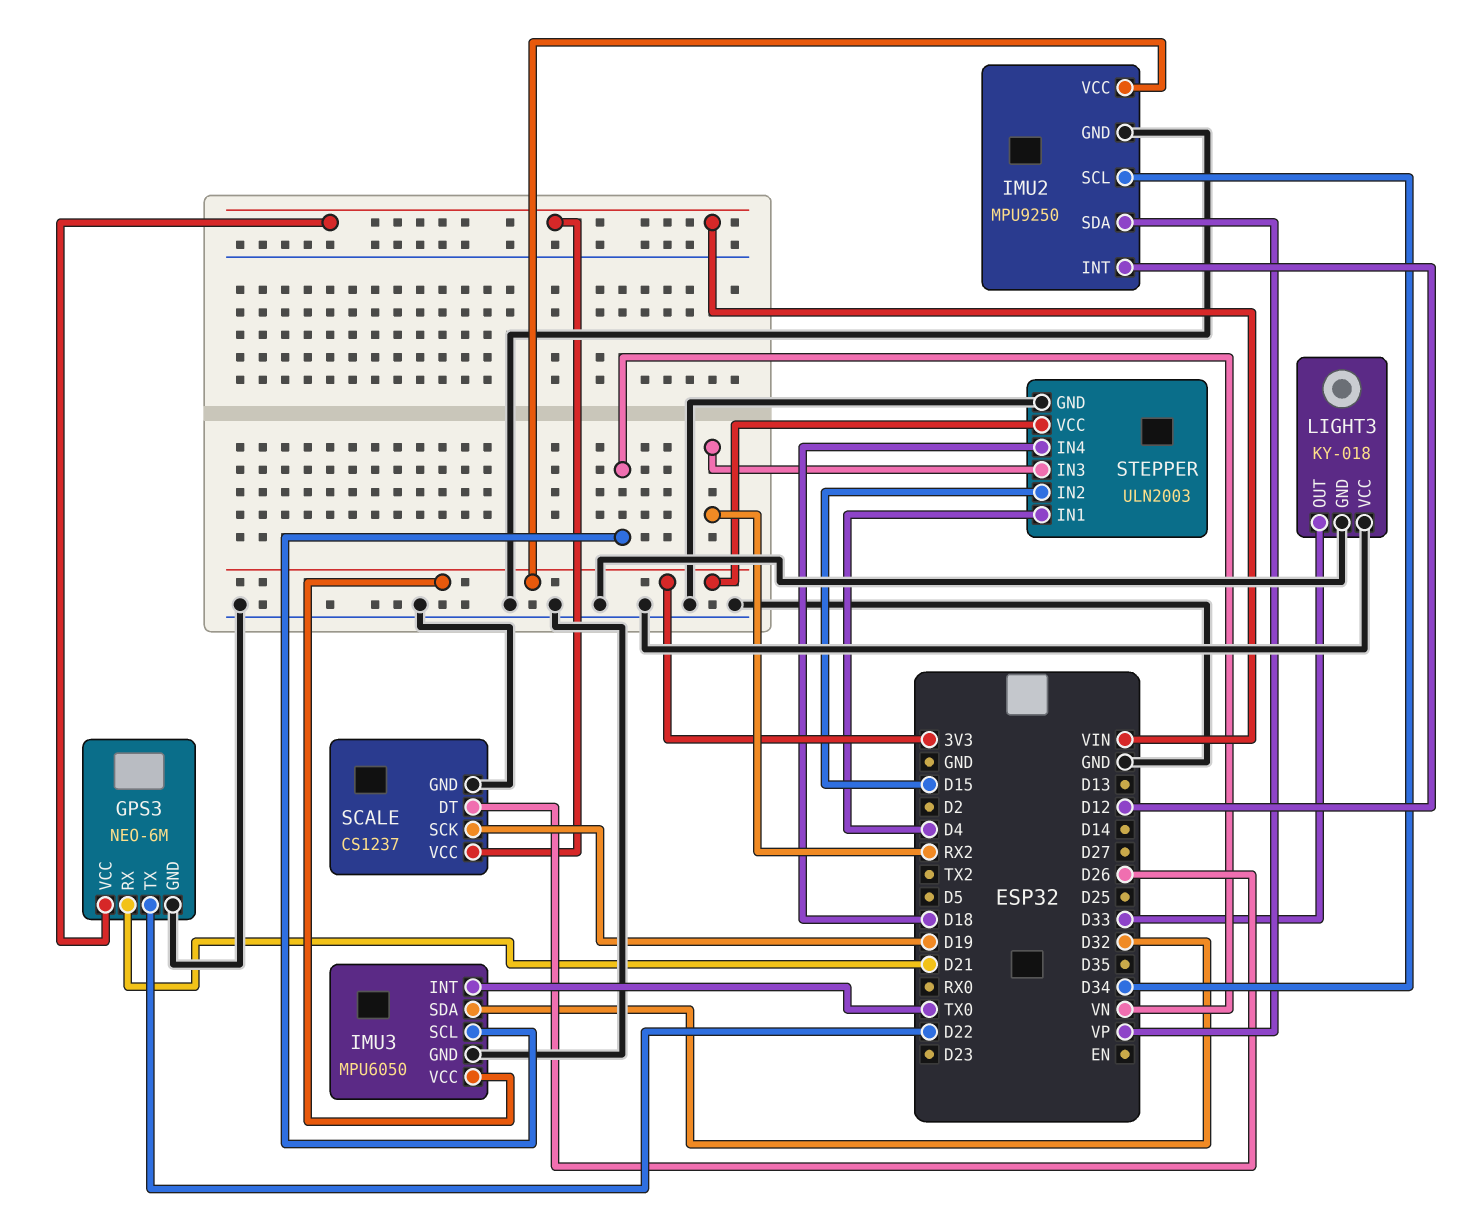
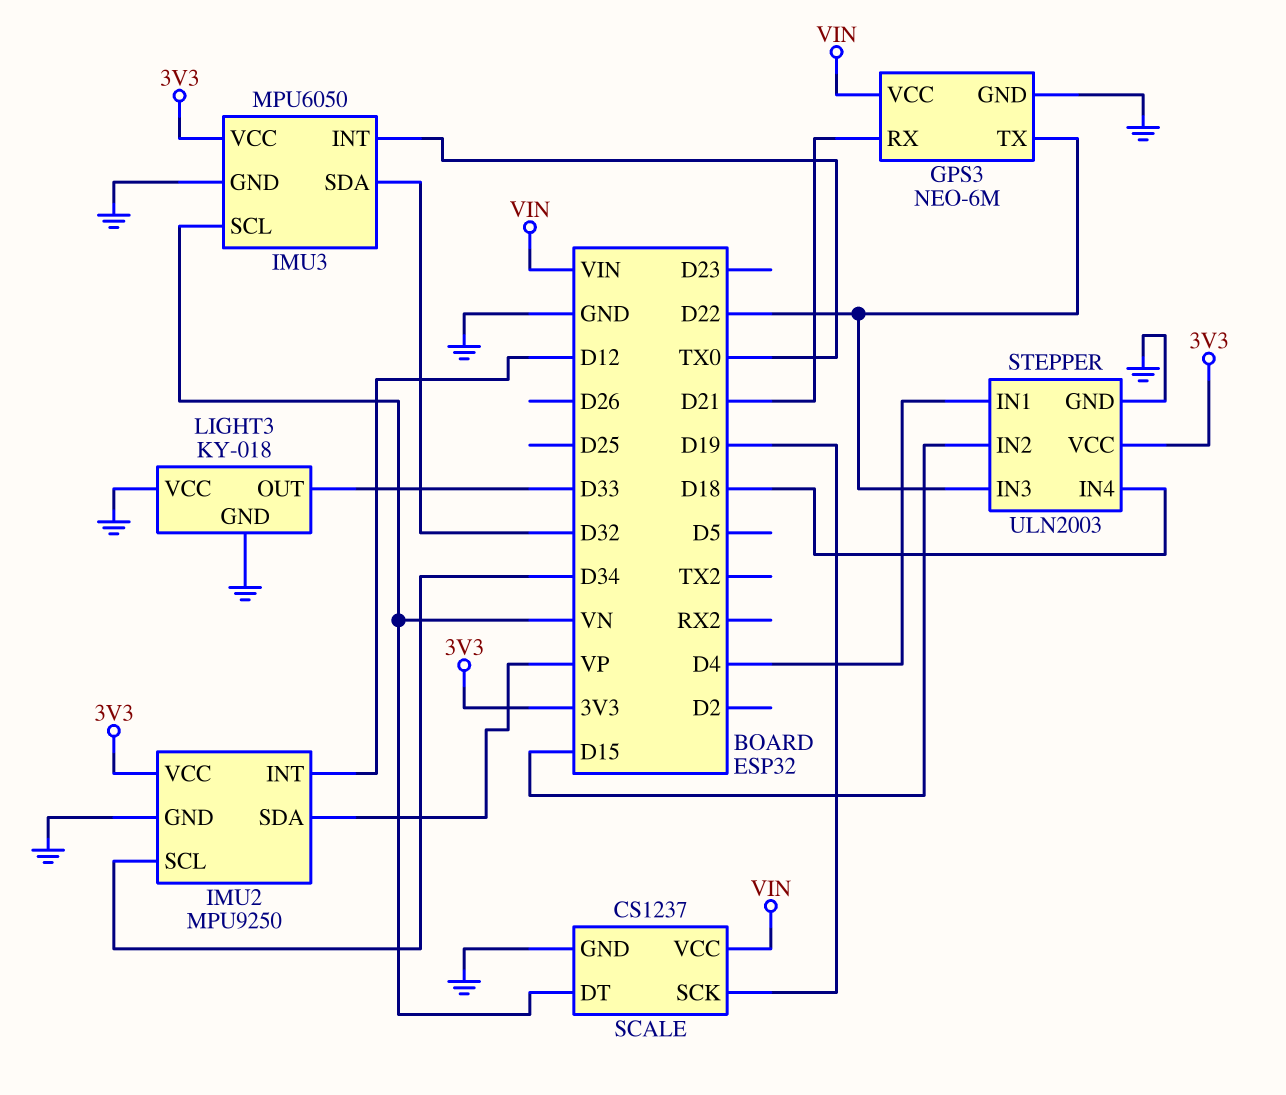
SCALE pin DT: D26 -> VN
STEPPER pin IN3: RX2 -> D22

